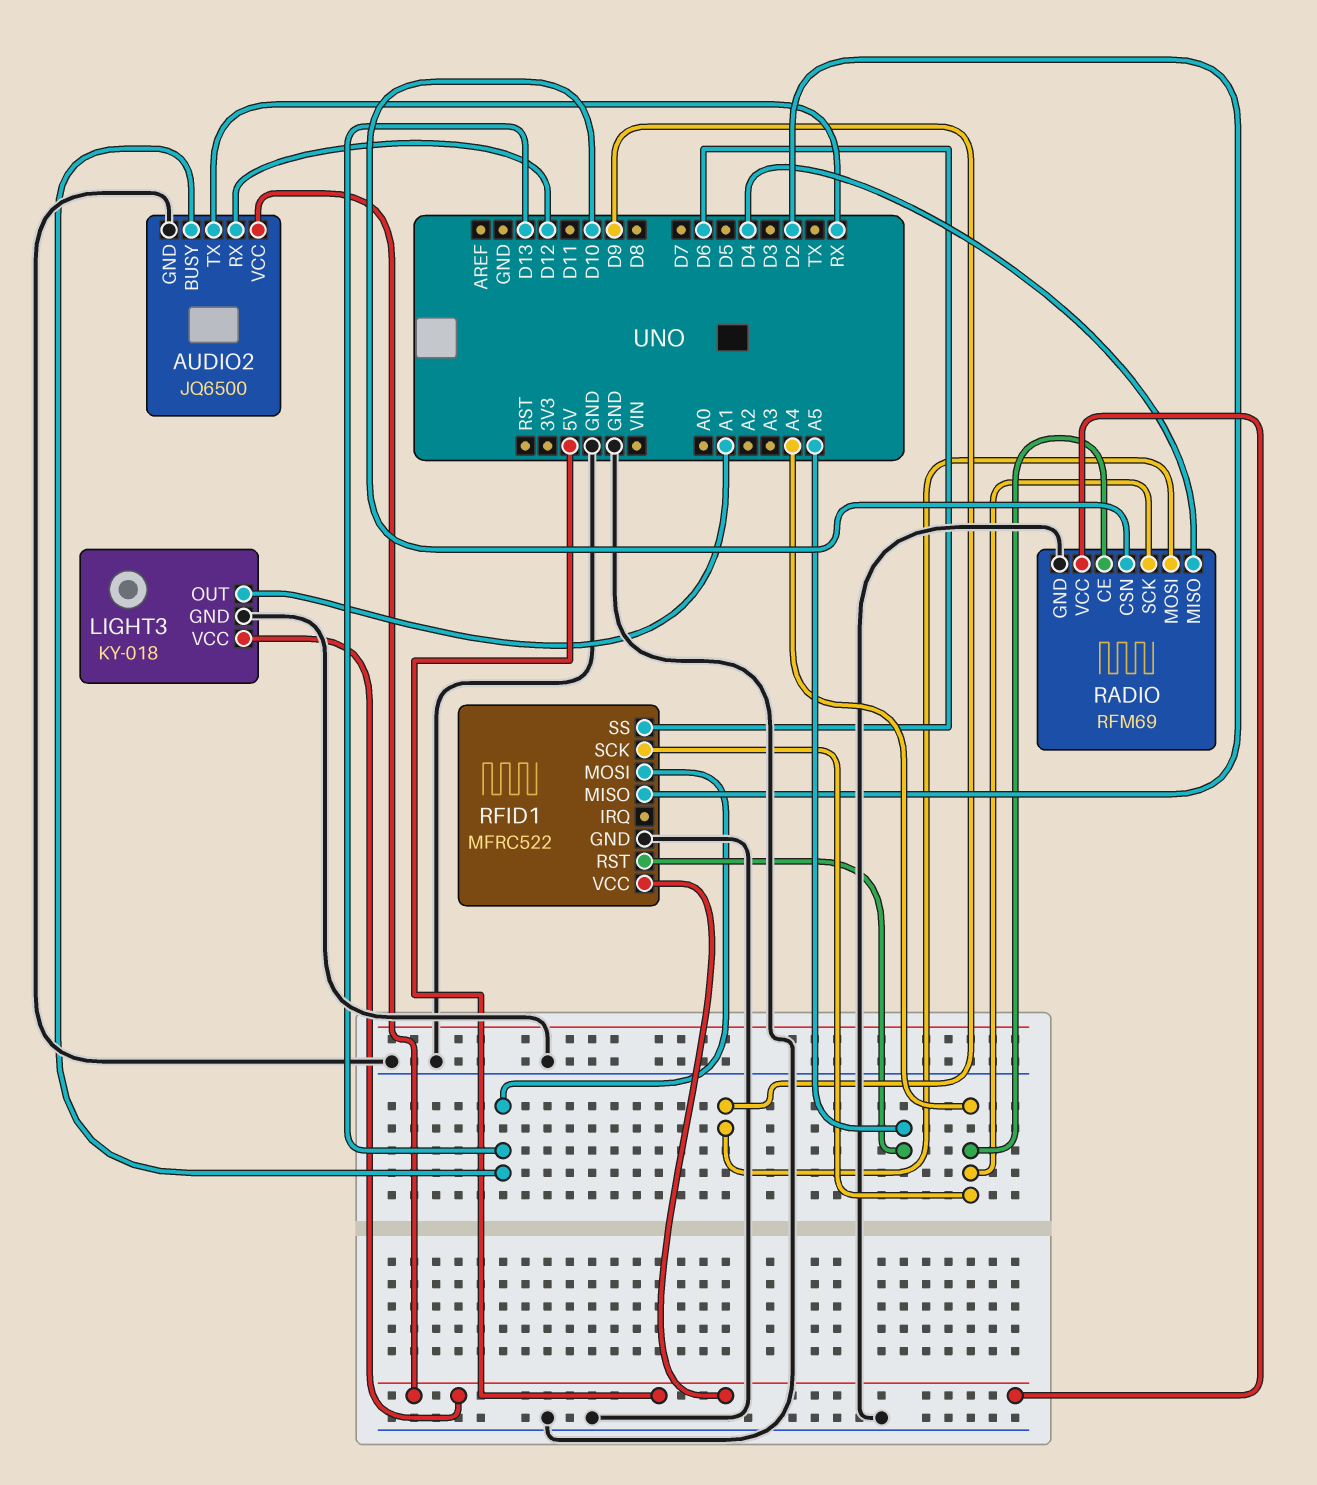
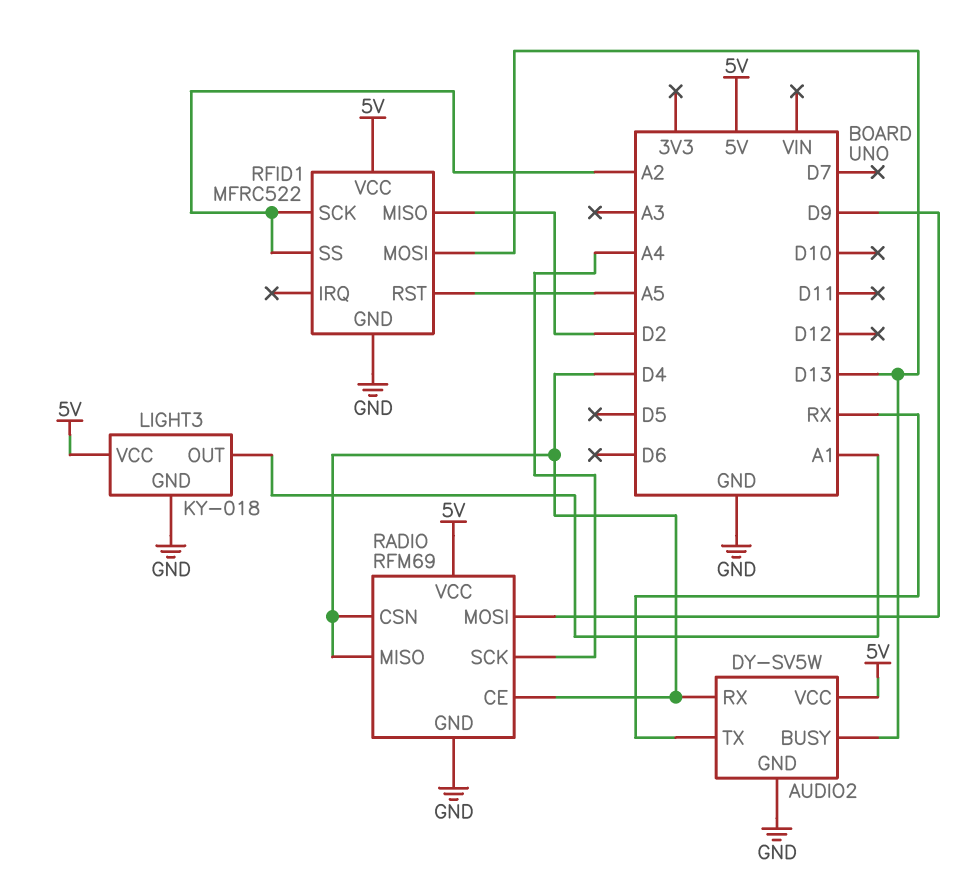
AUDIO2: JQ6500 -> DY-SV5W
AUDIO2 pin RX: D12 -> D4
RADIO pin CE: A4 -> D4
RADIO pin CSN: D10 -> D4
RFID1 pin SCK: A4 -> A2
RFID1 pin SS: D6 -> A2

